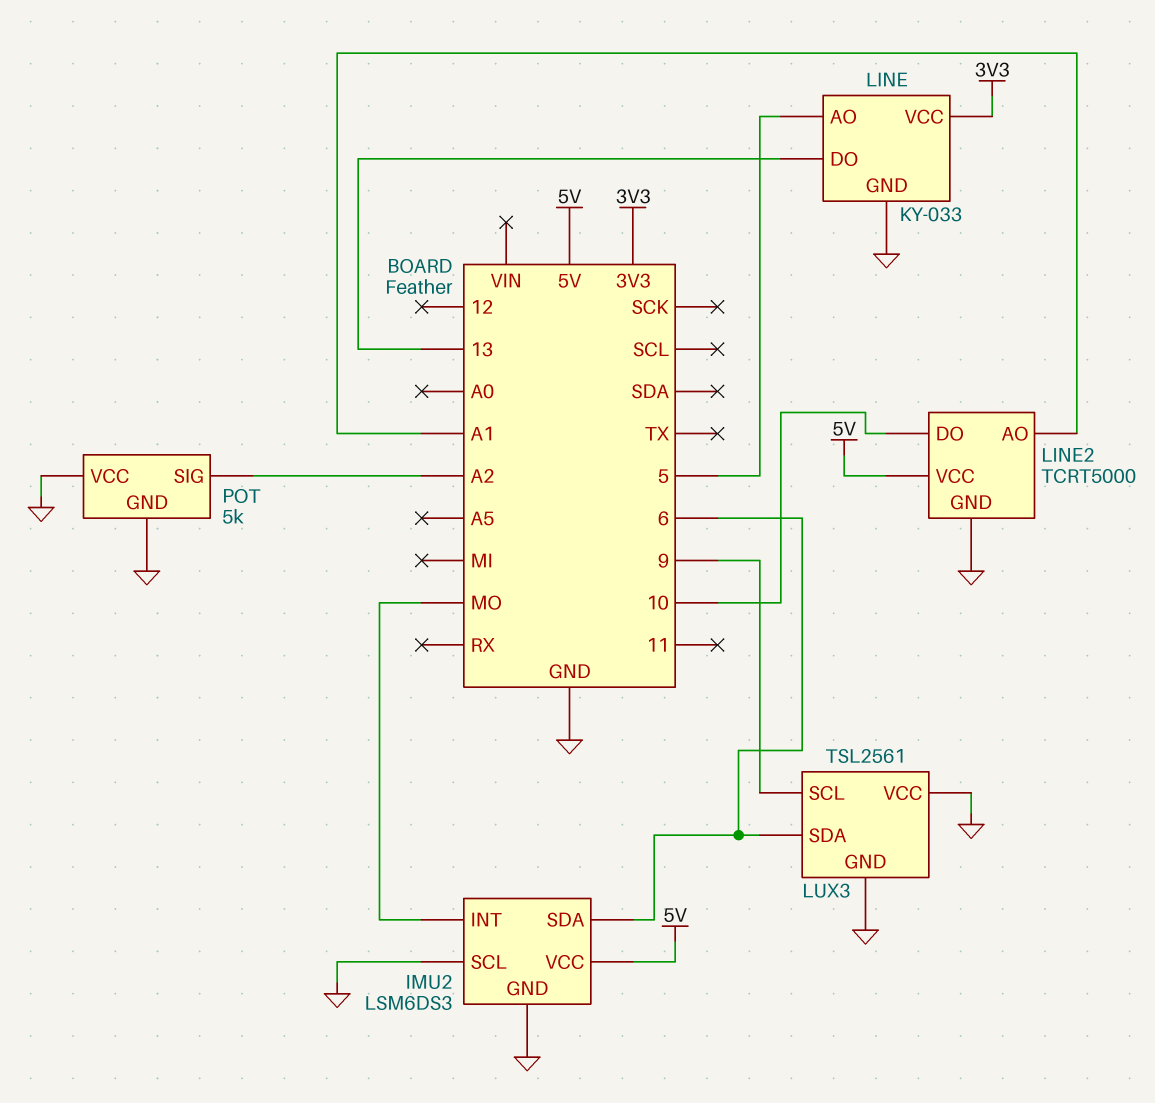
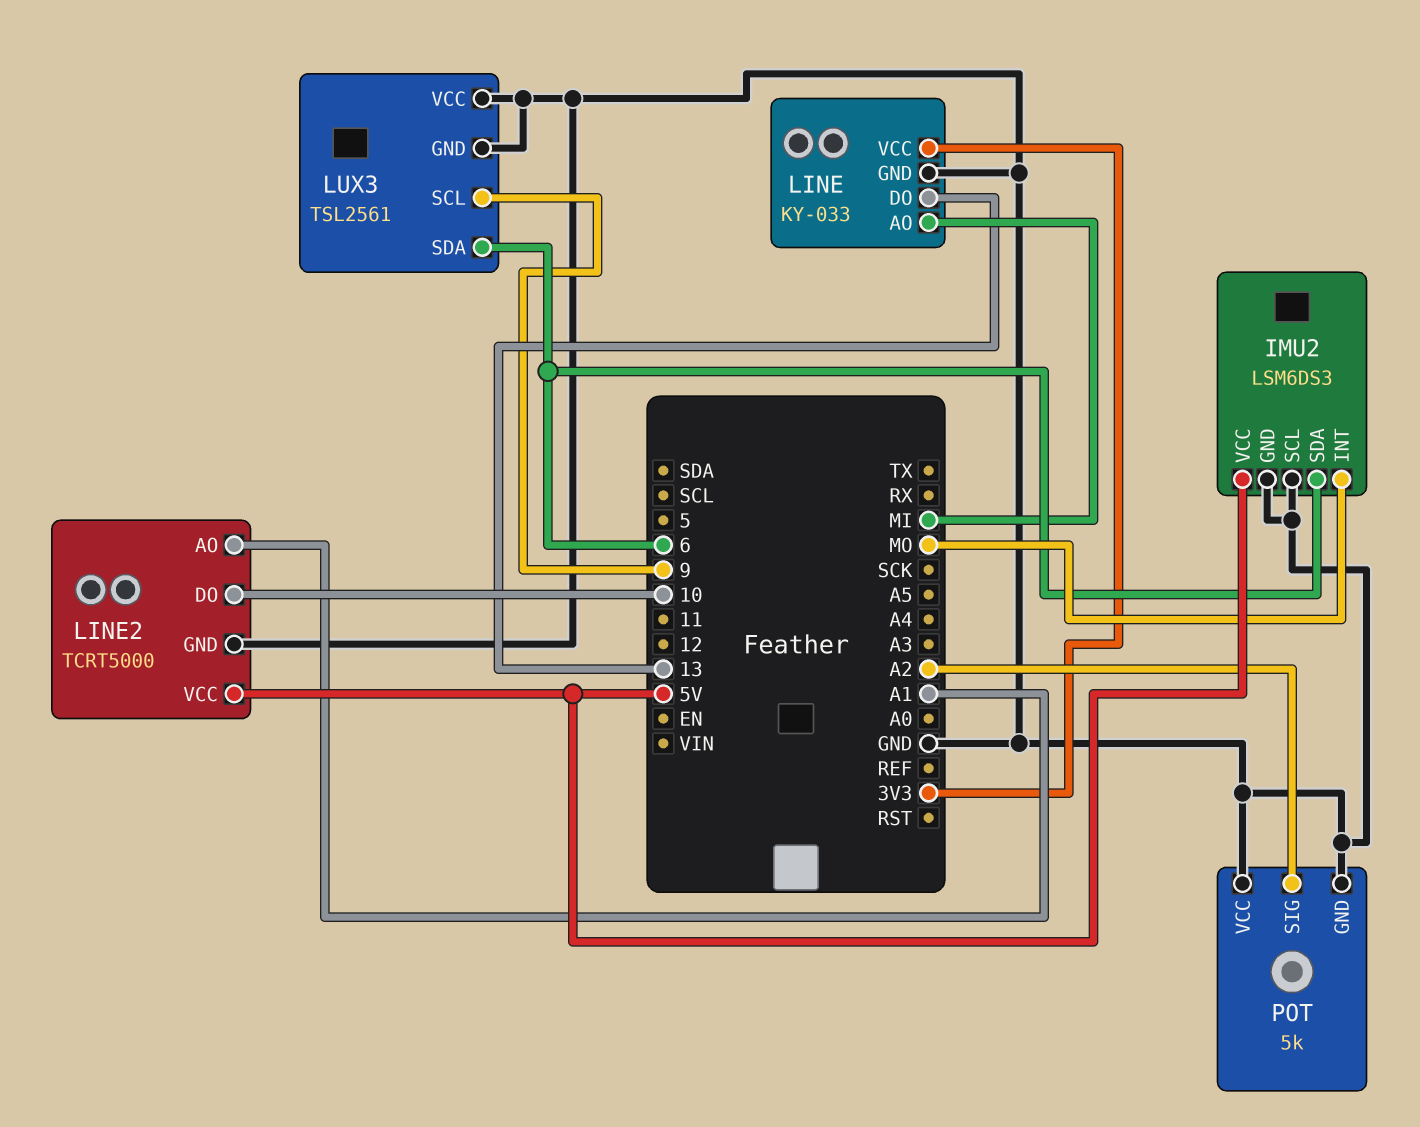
LINE pin AO: 5 -> MI

